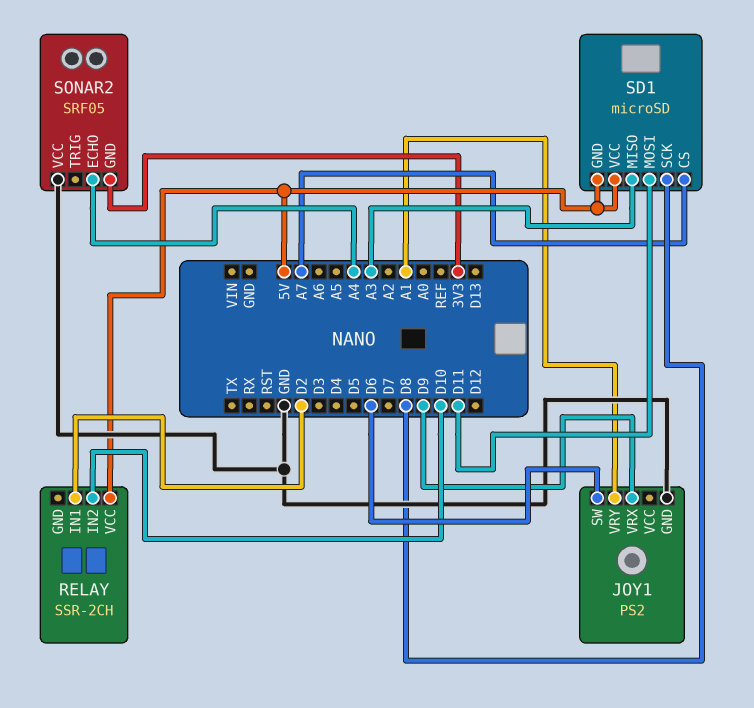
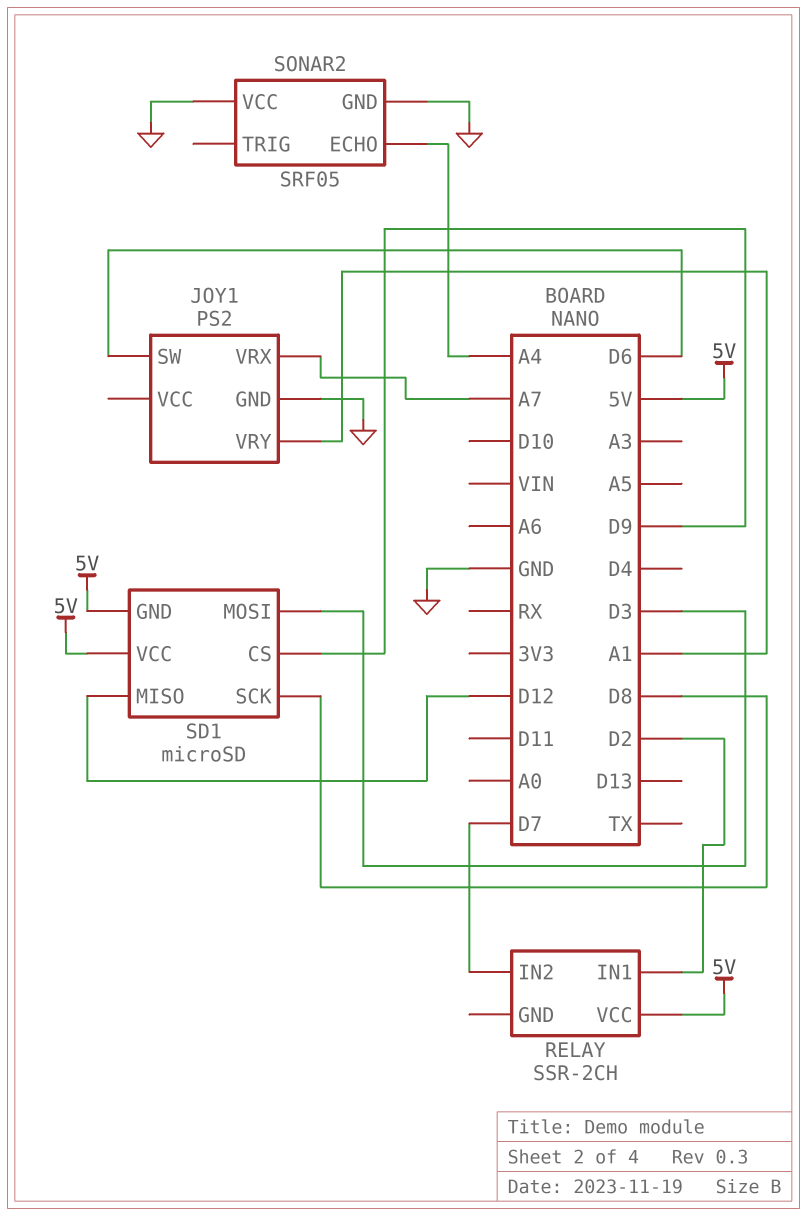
JOY1 pin VRX: D9 -> A7
RELAY pin IN2: D10 -> D7
SD1 pin CS: A7 -> D9
SD1 pin MISO: A3 -> D12
SD1 pin MOSI: D11 -> D3
SONAR2 pin GND: 3V3 -> GND

